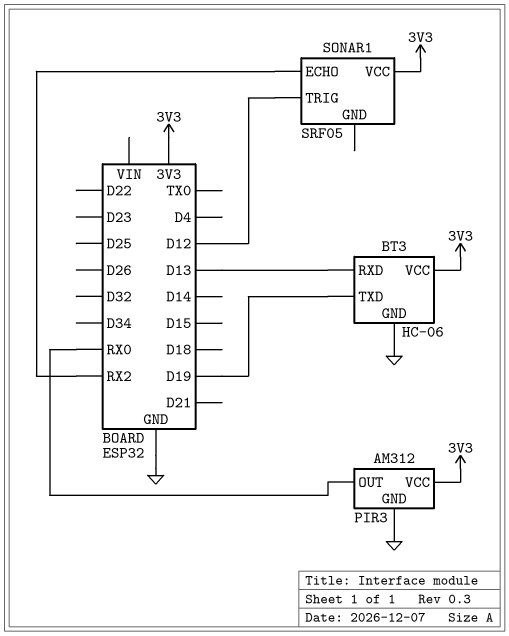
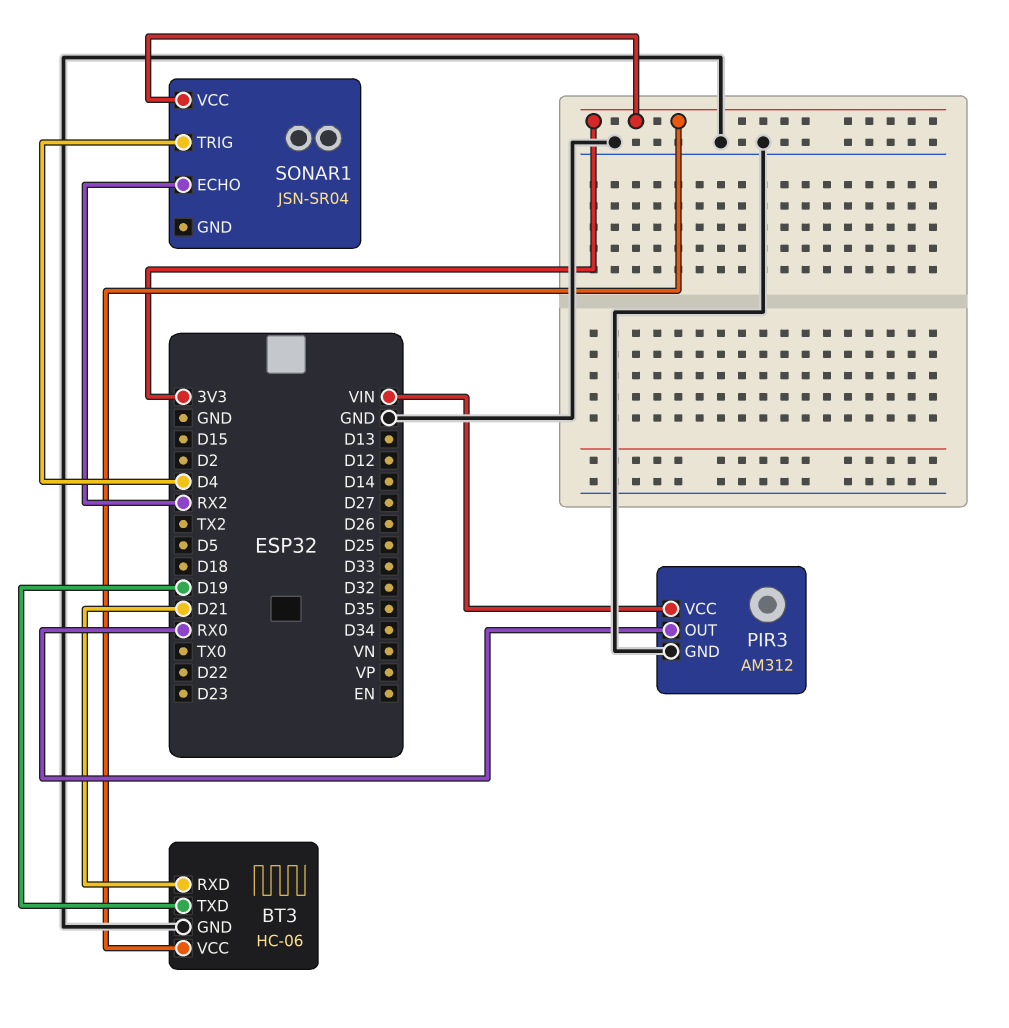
BT3 pin RXD: D13 -> D21
PIR3 pin VCC: 3V3 -> VIN
SONAR1: SRF05 -> JSN-SR04
SONAR1 pin TRIG: D12 -> D4

